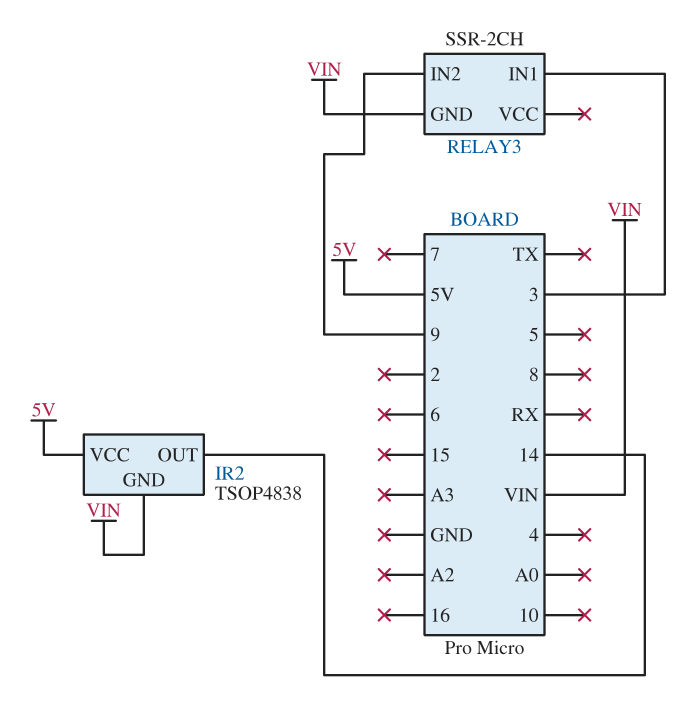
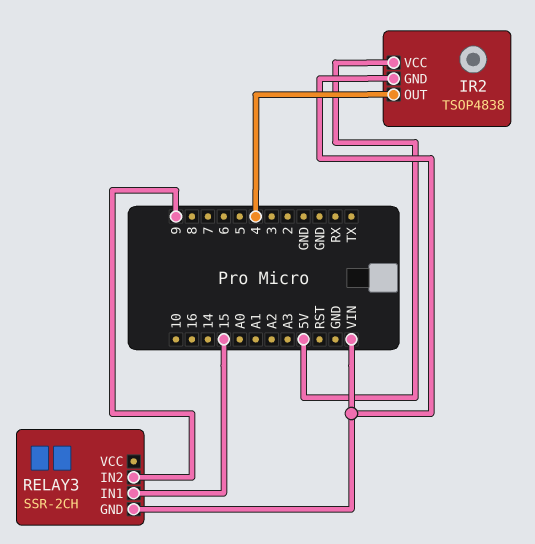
IR2 pin OUT: 14 -> 4
RELAY3 pin IN1: 3 -> 15

